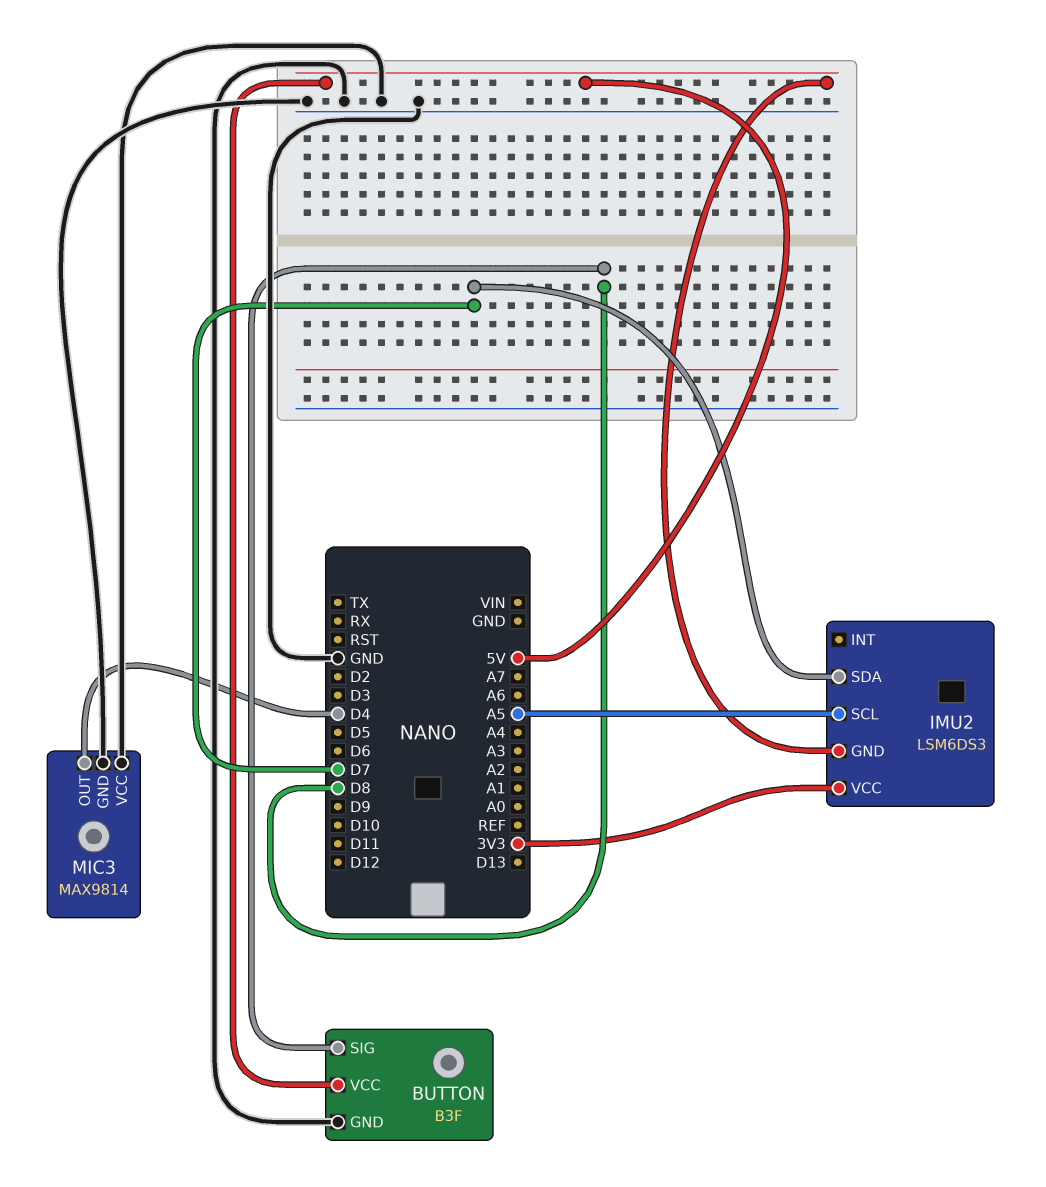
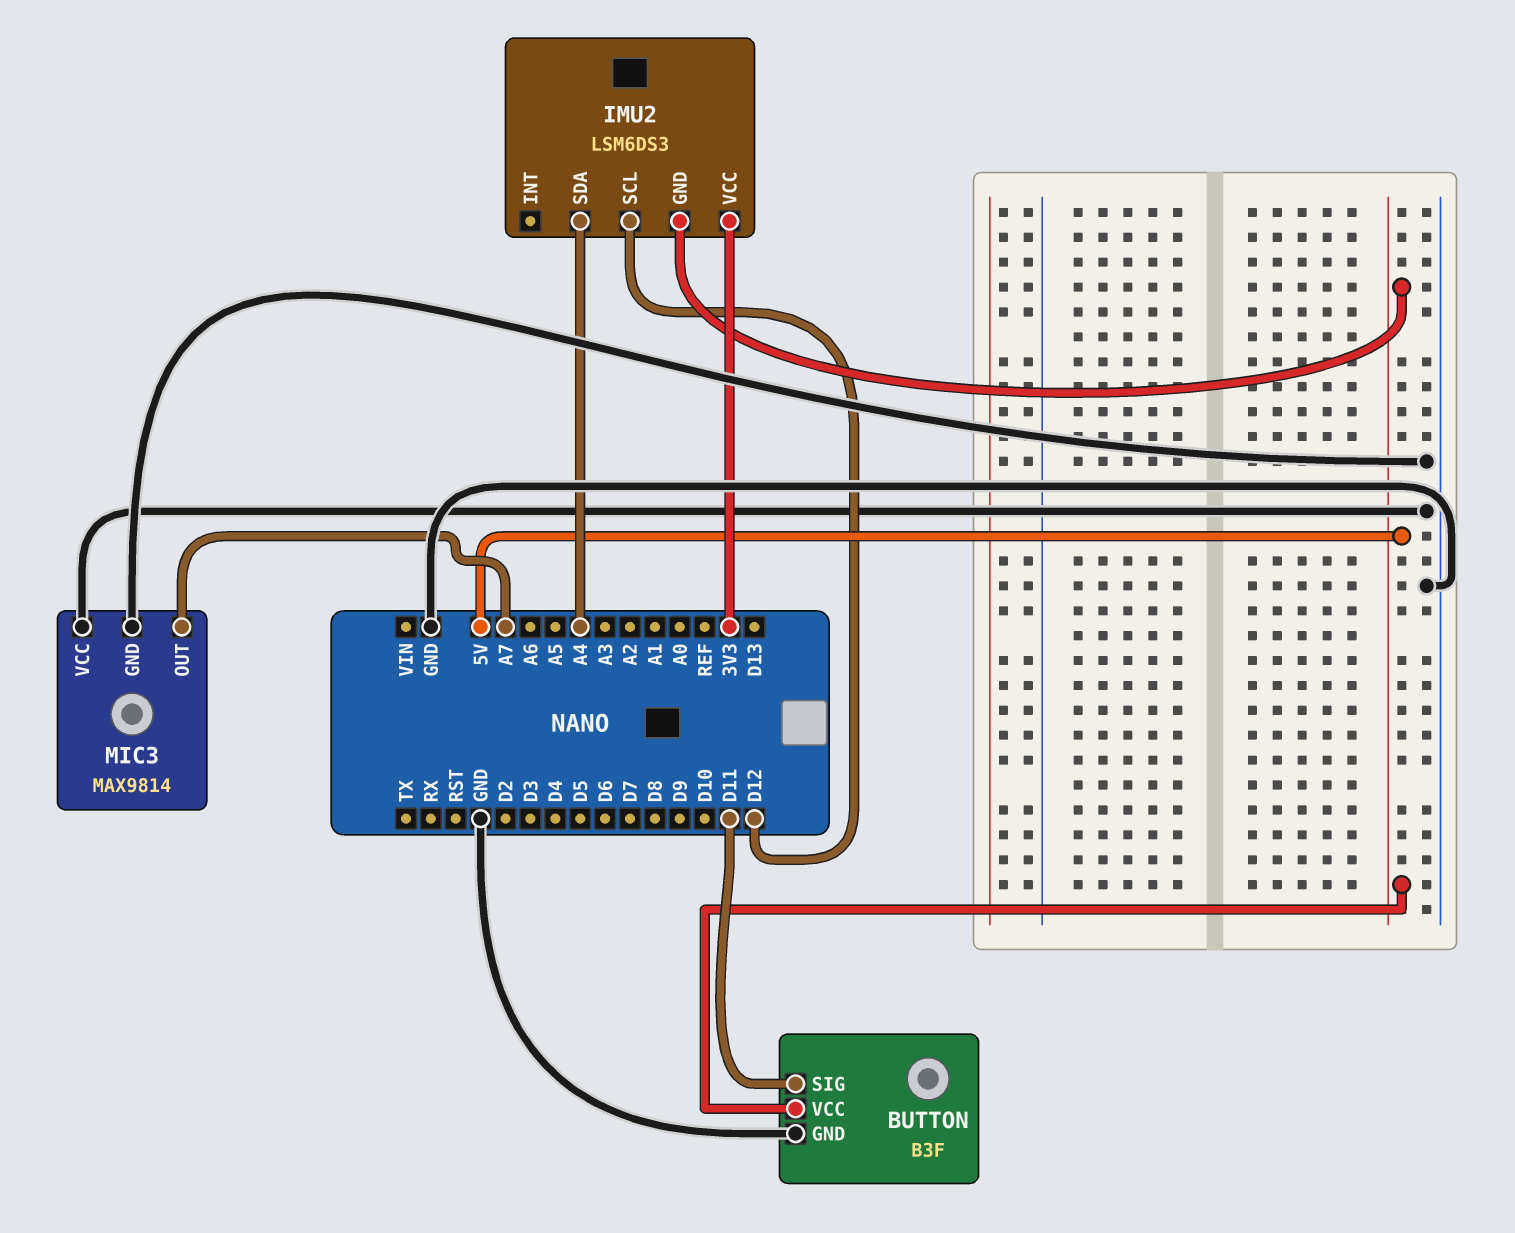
BUTTON pin SIG: D8 -> D11
IMU2 pin SCL: A5 -> D12
IMU2 pin SDA: D7 -> A4
MIC3 pin OUT: D4 -> A7

